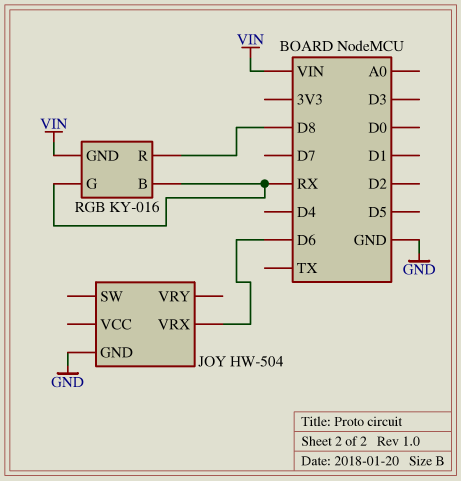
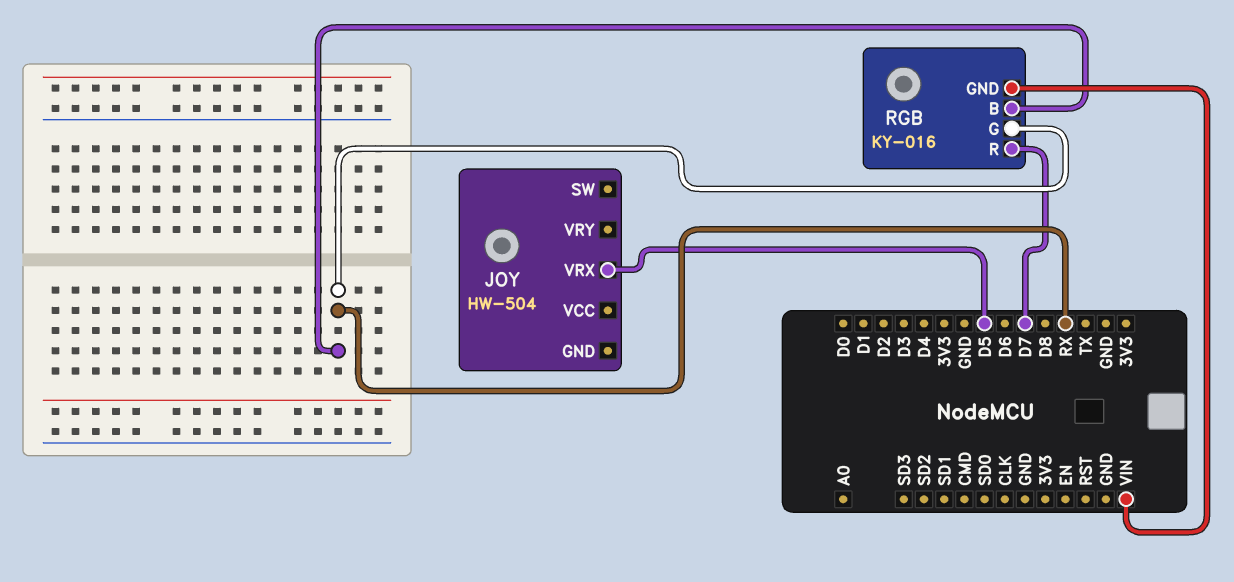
JOY pin GND: GND -> none
JOY pin VRX: D6 -> D5
RGB pin R: D8 -> D7

